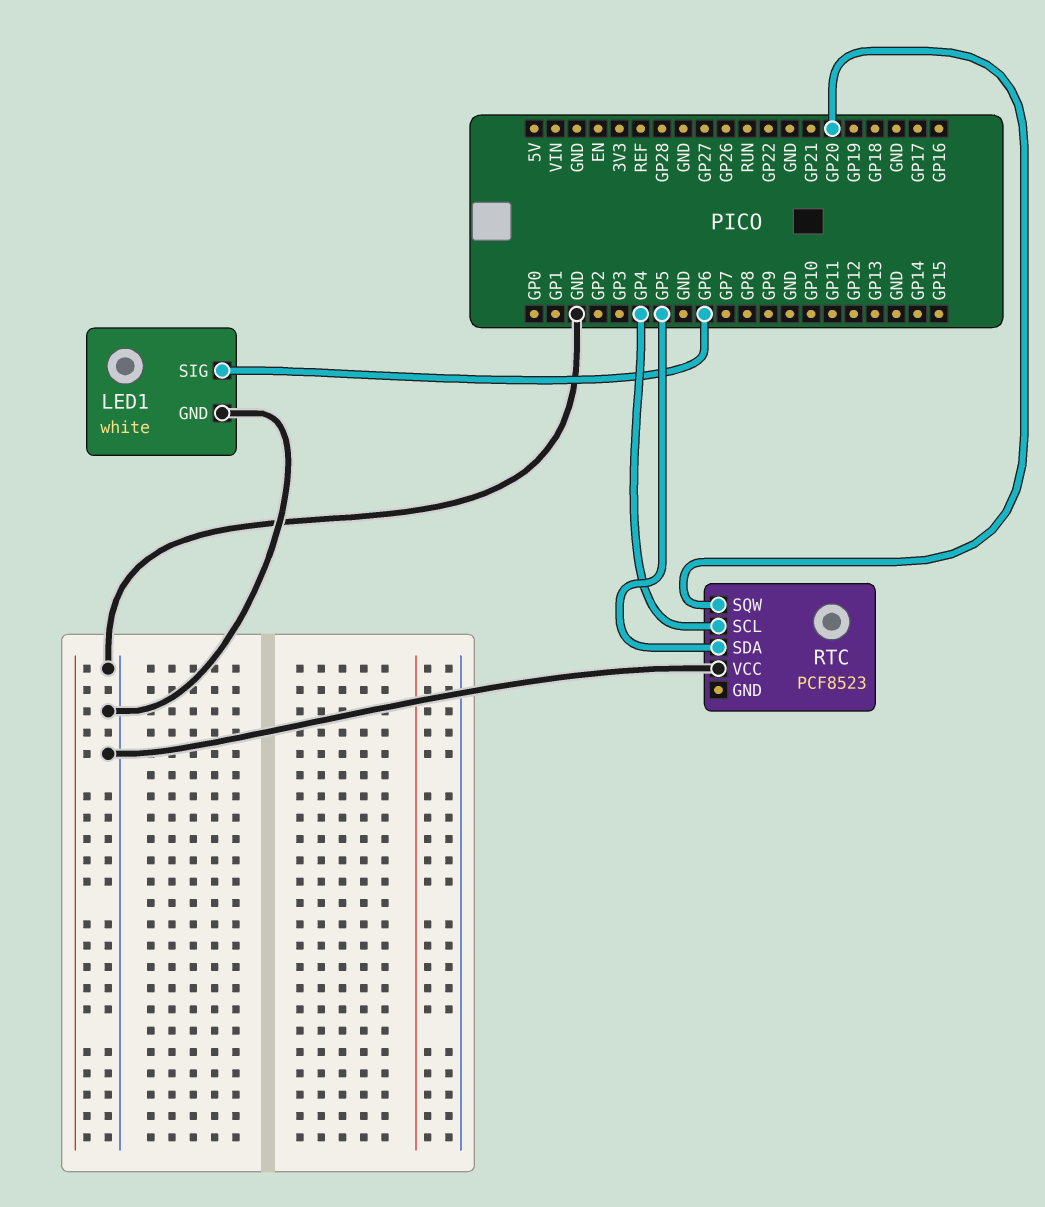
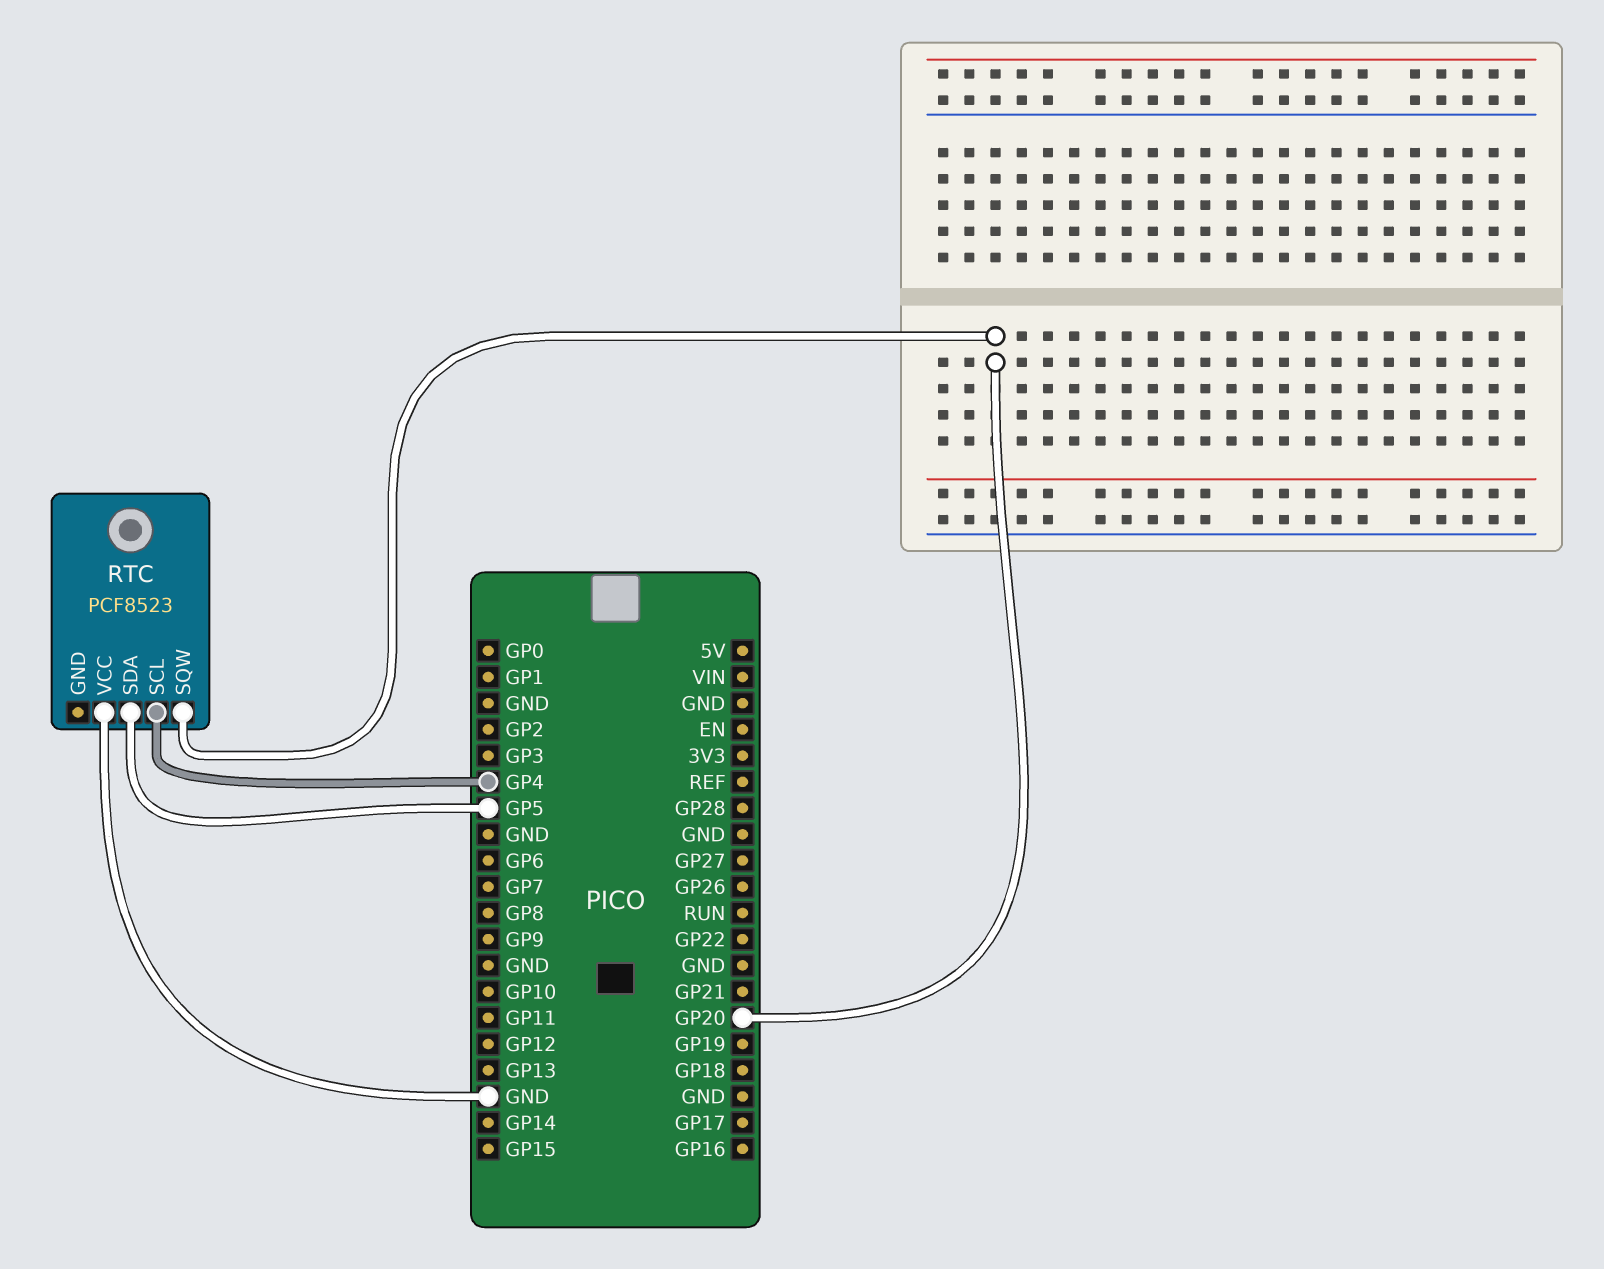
LED1: white -> none
LED1 pin GND: GND -> none
LED1 pin SIG: GP6 -> none

